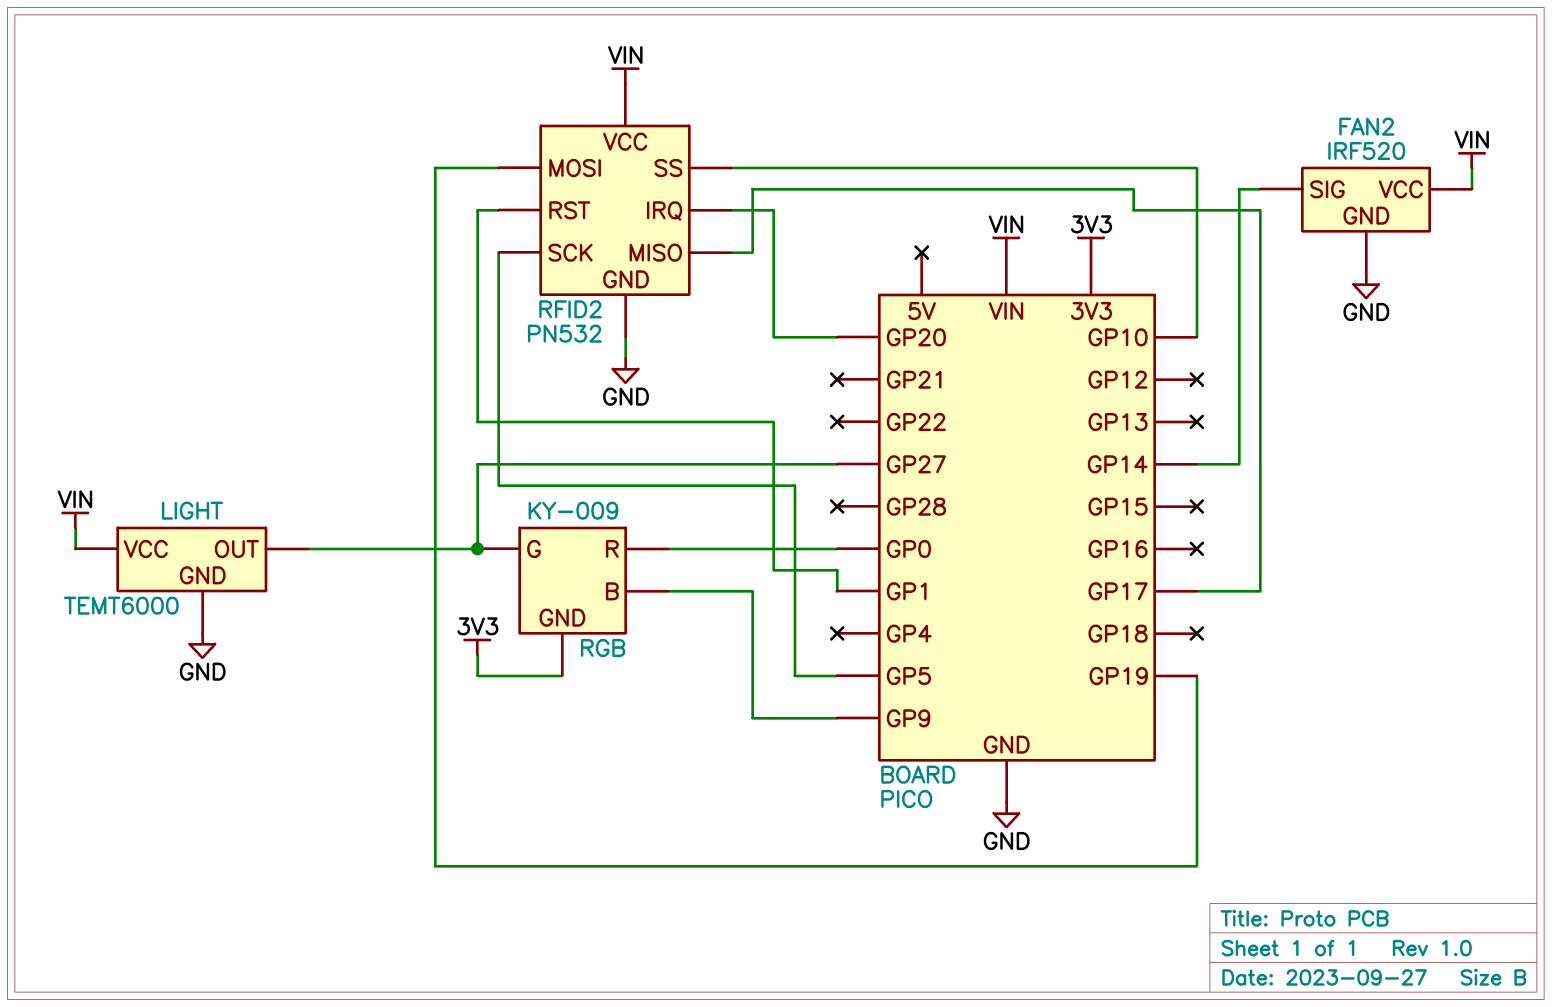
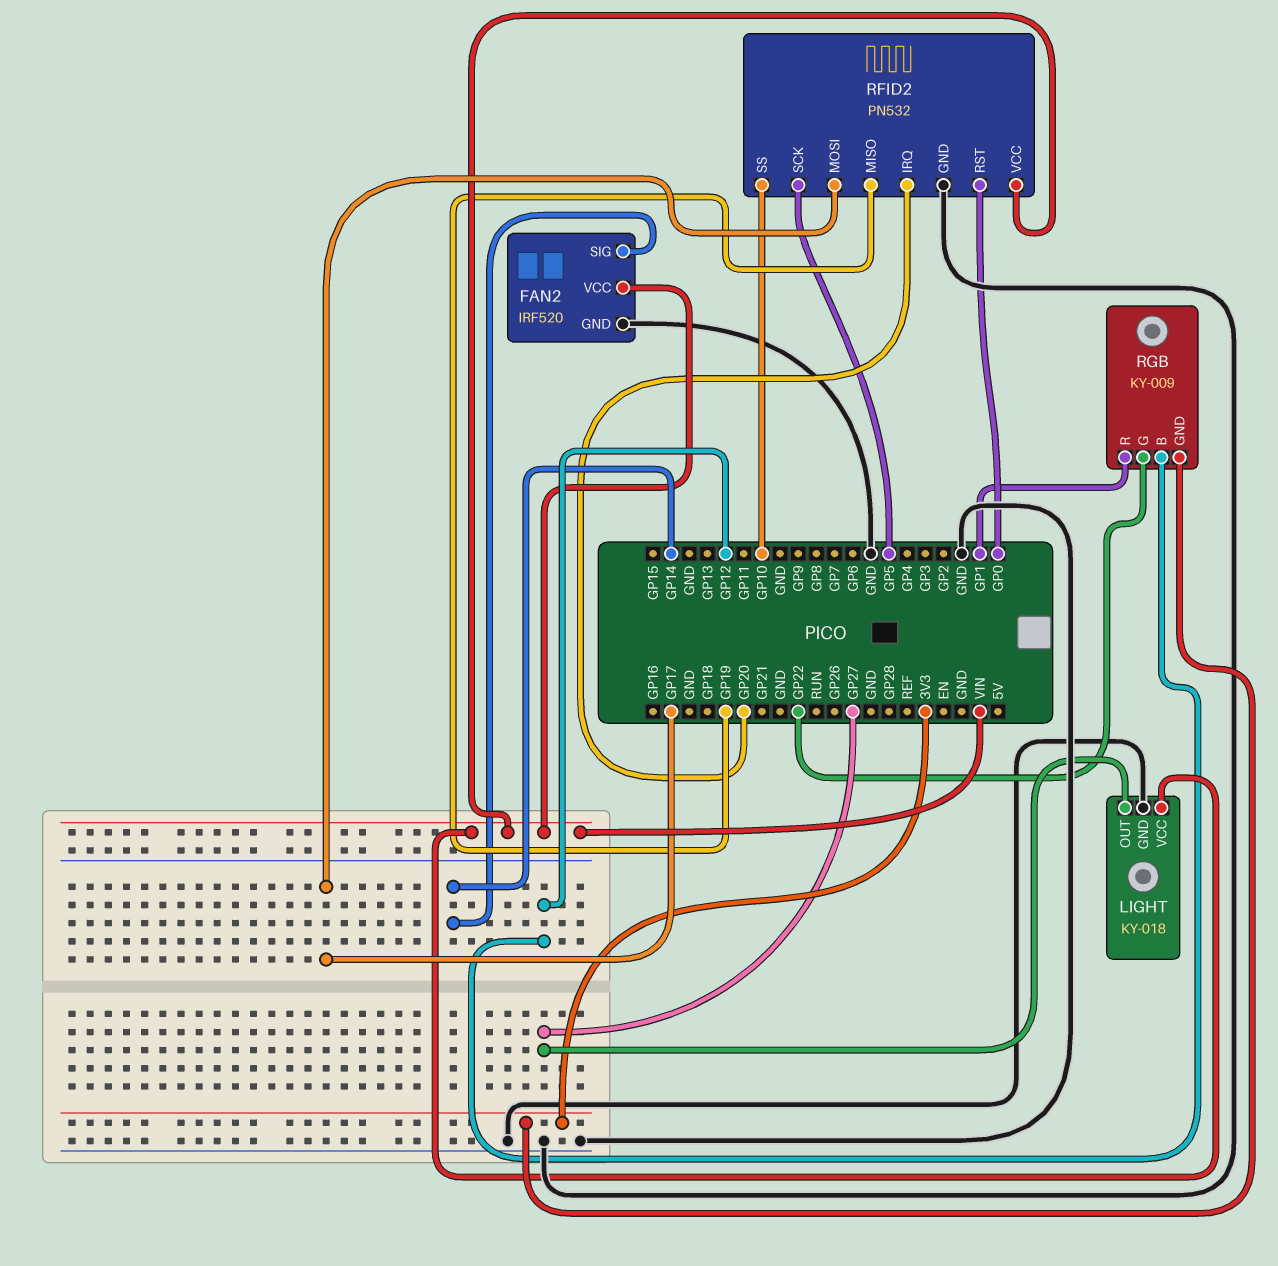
LIGHT: TEMT6000 -> KY-018
RFID2 pin MISO: GP17 -> GP19
RFID2 pin MOSI: GP19 -> GP17
RFID2 pin RST: GP1 -> GP0
RGB pin B: GP9 -> GP12
RGB pin G: GP27 -> GP22
RGB pin R: GP0 -> GP1

